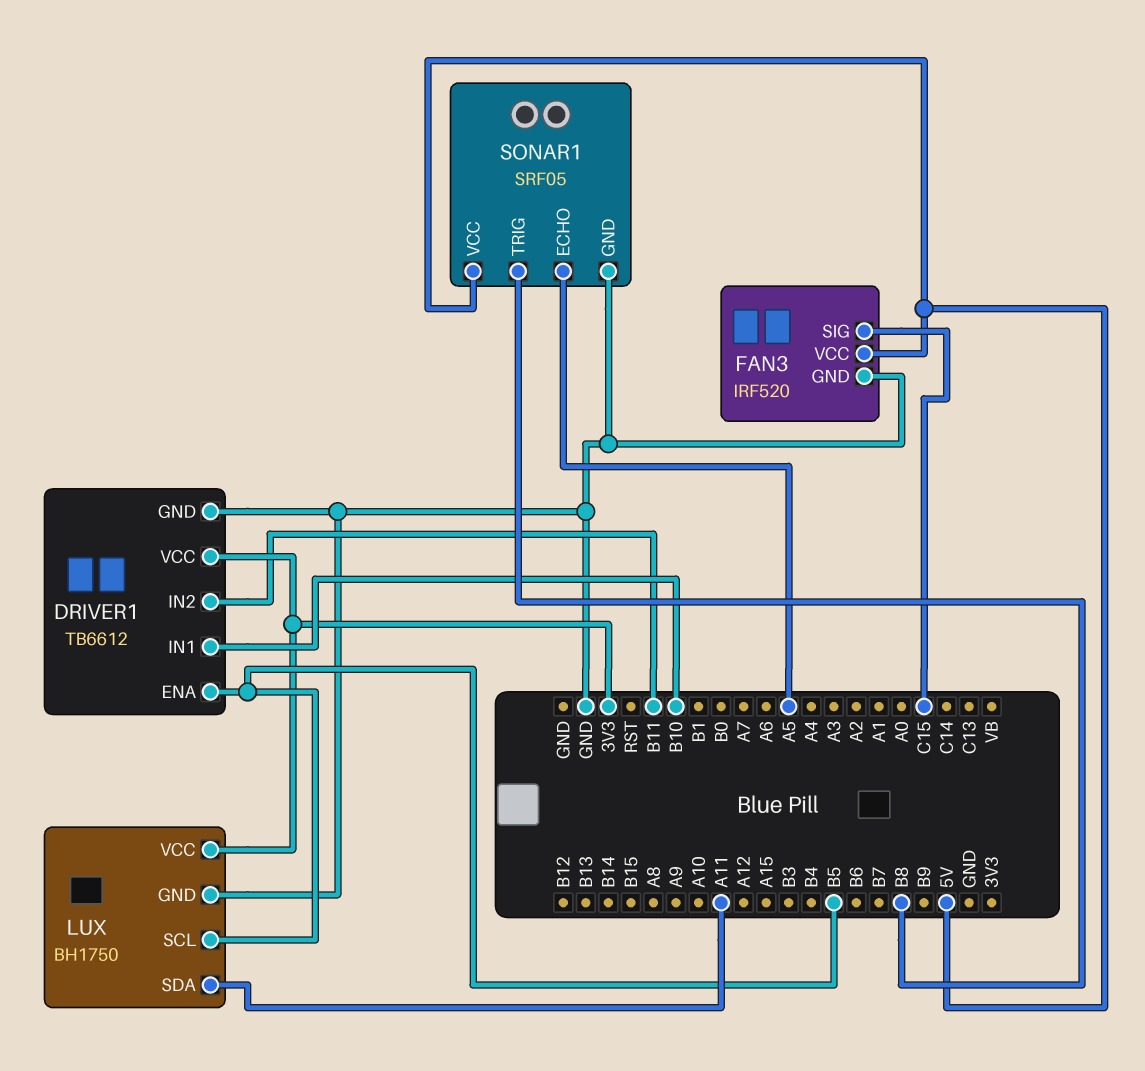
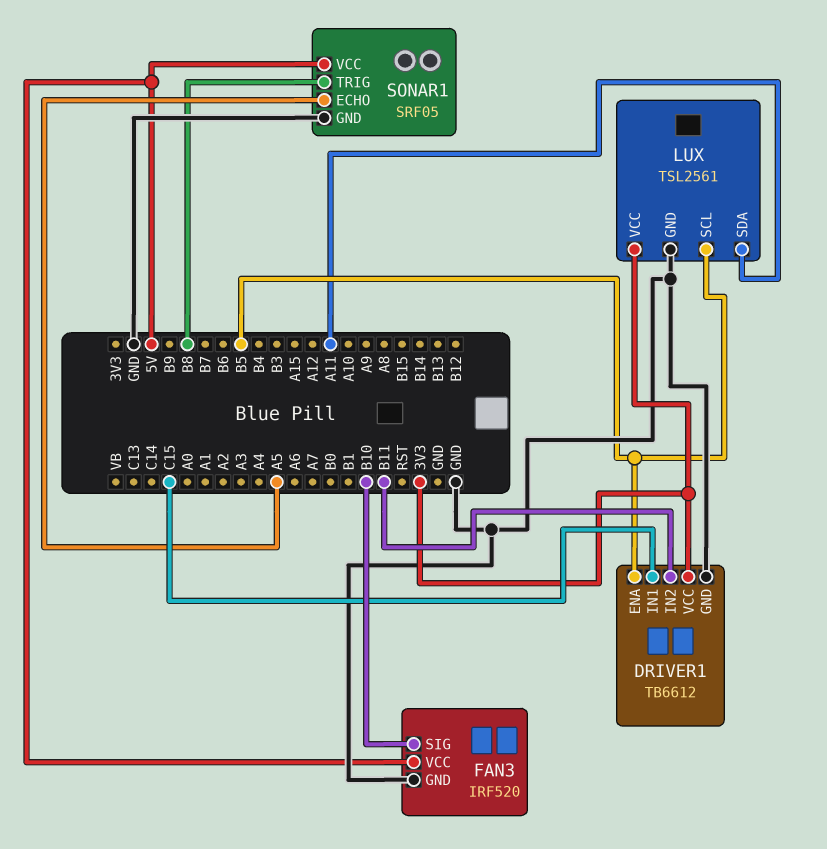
DRIVER1 pin IN1: B10 -> C15
FAN3 pin SIG: C15 -> B10
LUX: BH1750 -> TSL2561

